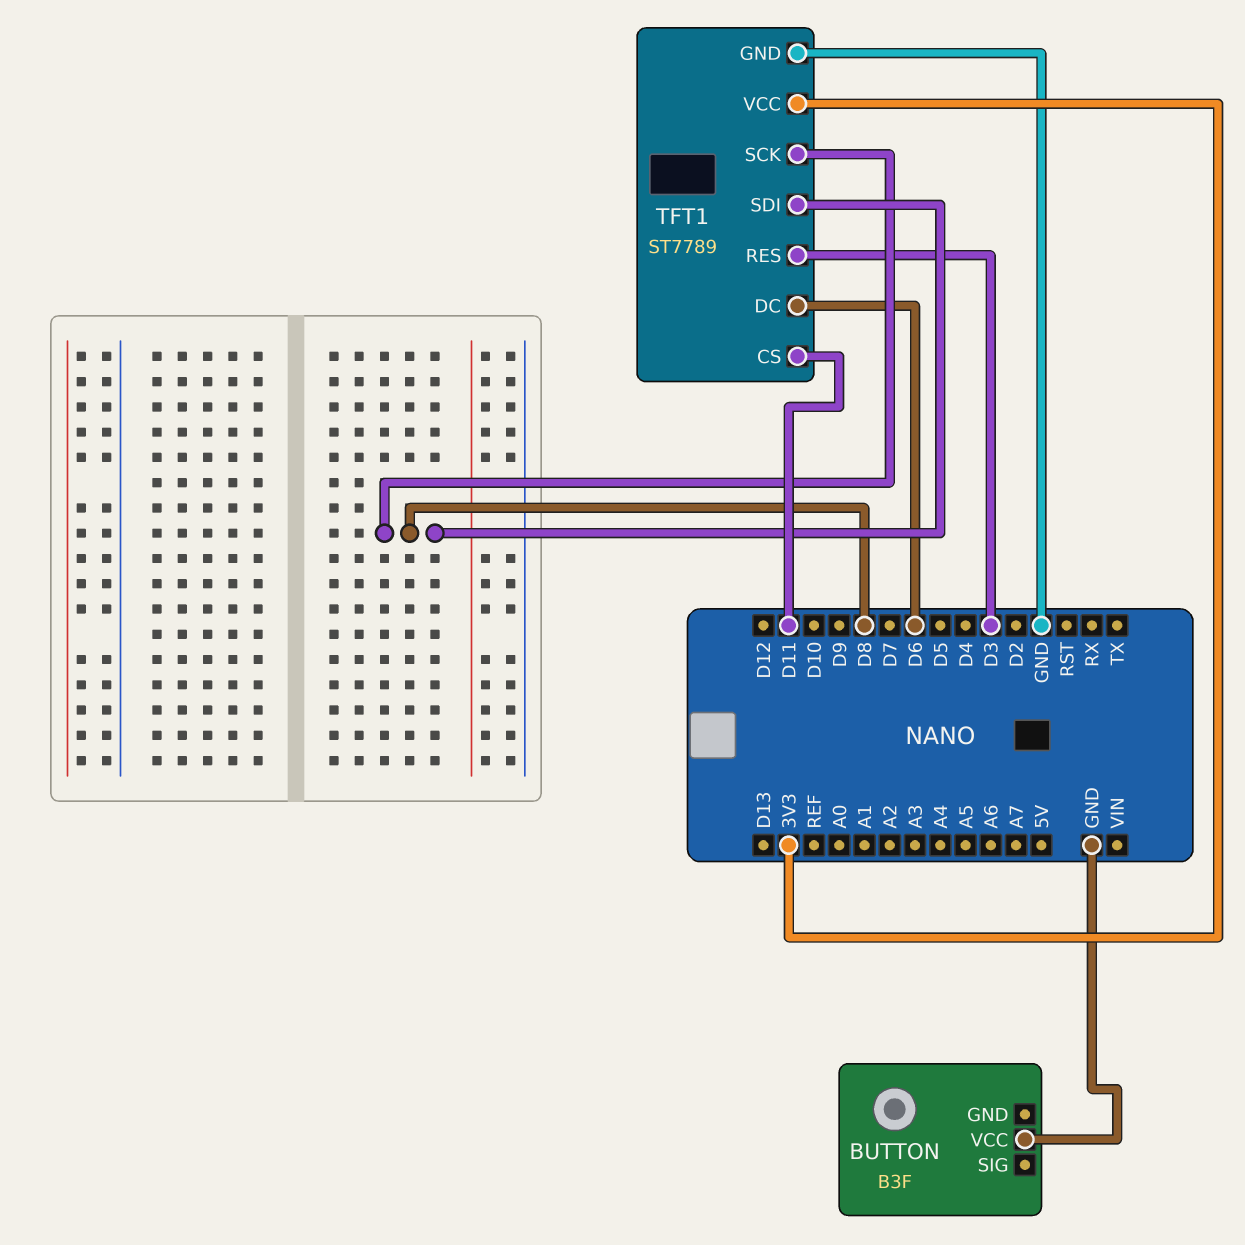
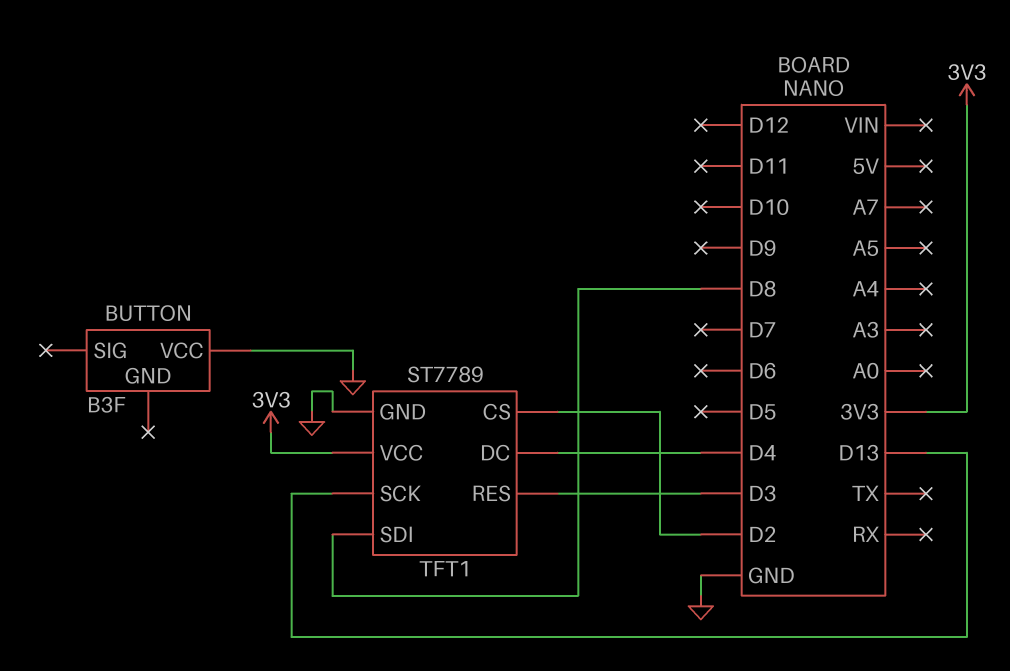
TFT1 pin CS: D11 -> D2
TFT1 pin DC: D6 -> D4
TFT1 pin SCK: D8 -> D13

